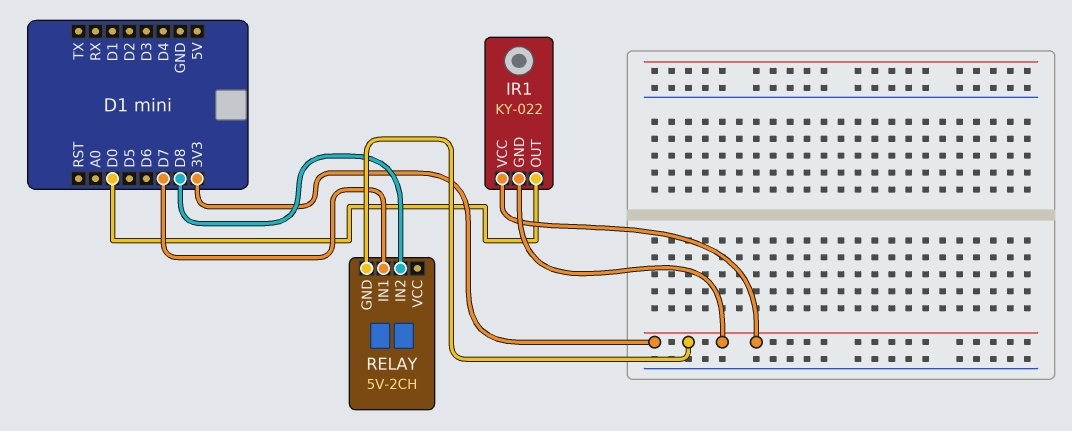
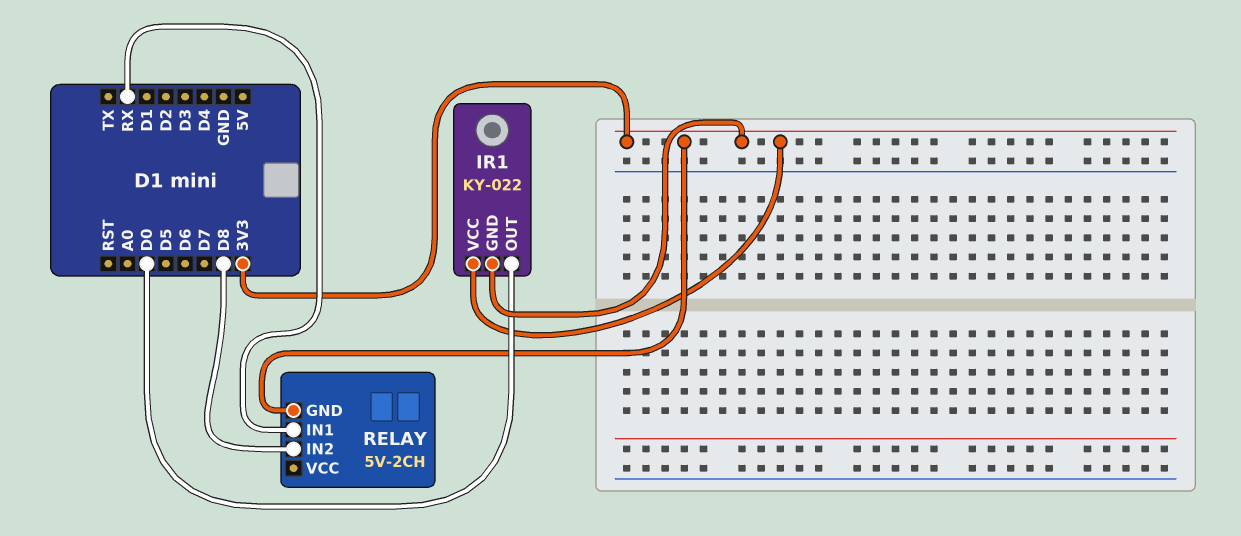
RELAY pin IN1: D7 -> RX

